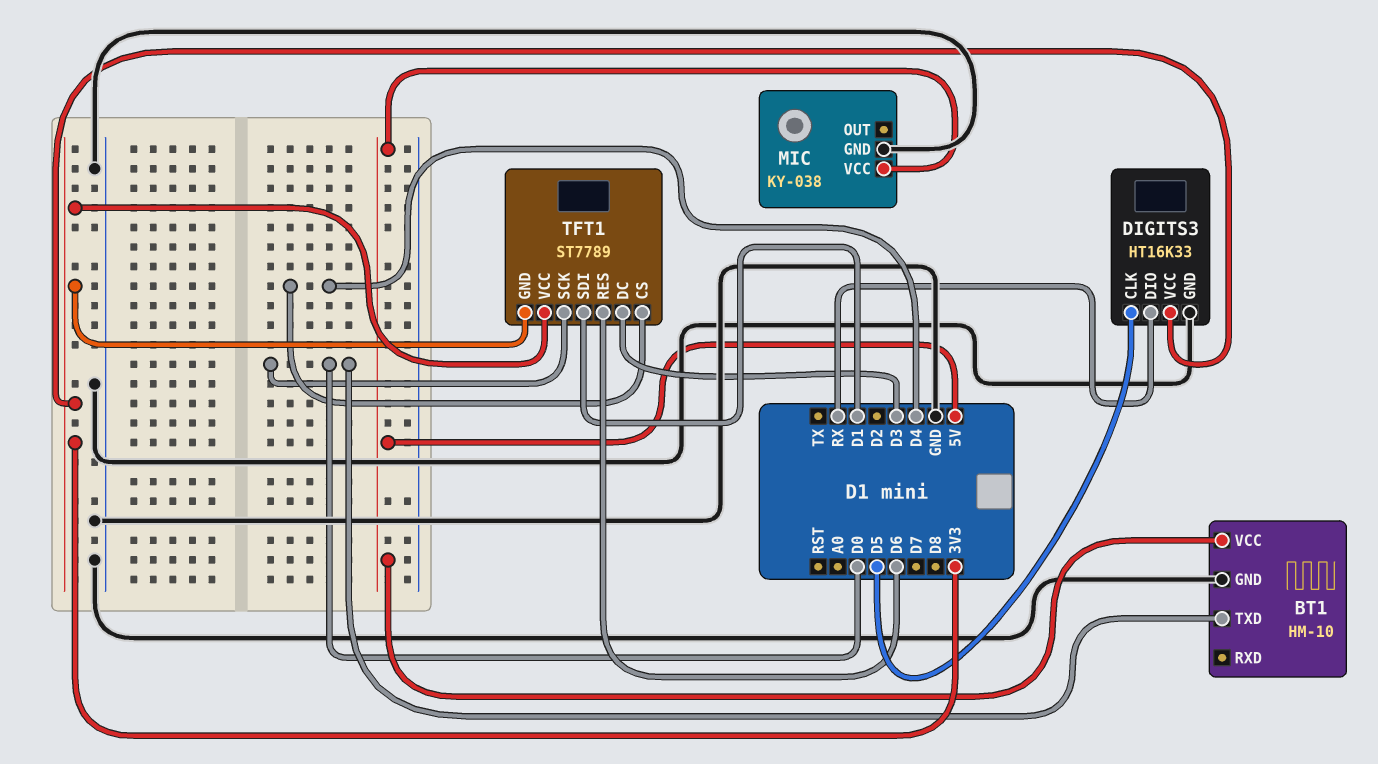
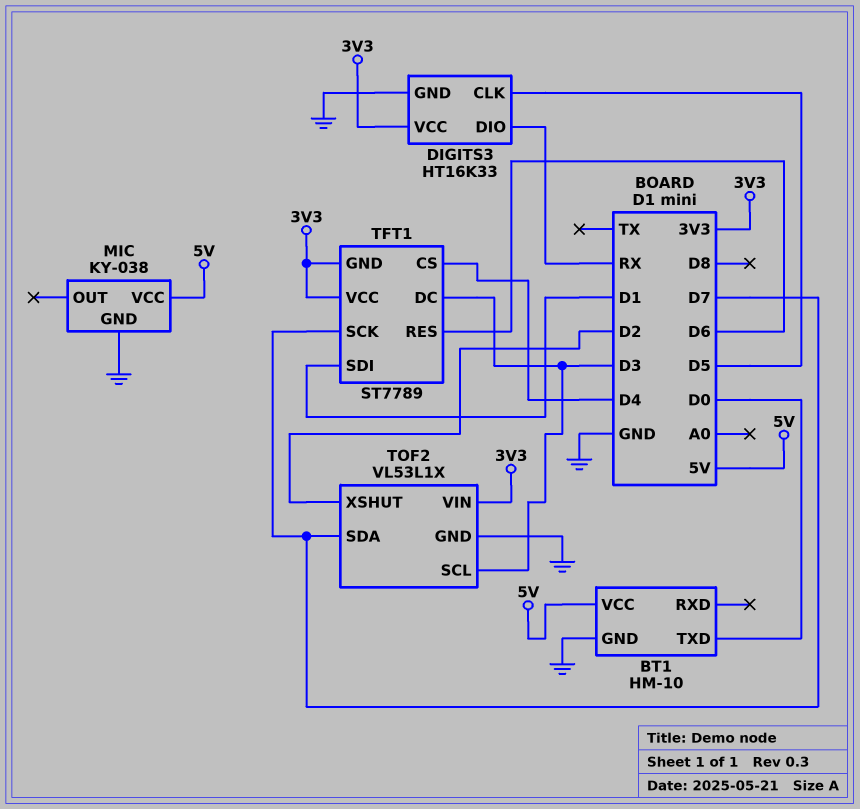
TFT1 pin SCK: D0 -> D7
TOF2: none -> VL53L1X
TOF2 pin GND: none -> GND
TOF2 pin SCL: none -> D3
TOF2 pin SDA: none -> D7
TOF2 pin VIN: none -> 3V3
TOF2 pin XSHUT: none -> D2

